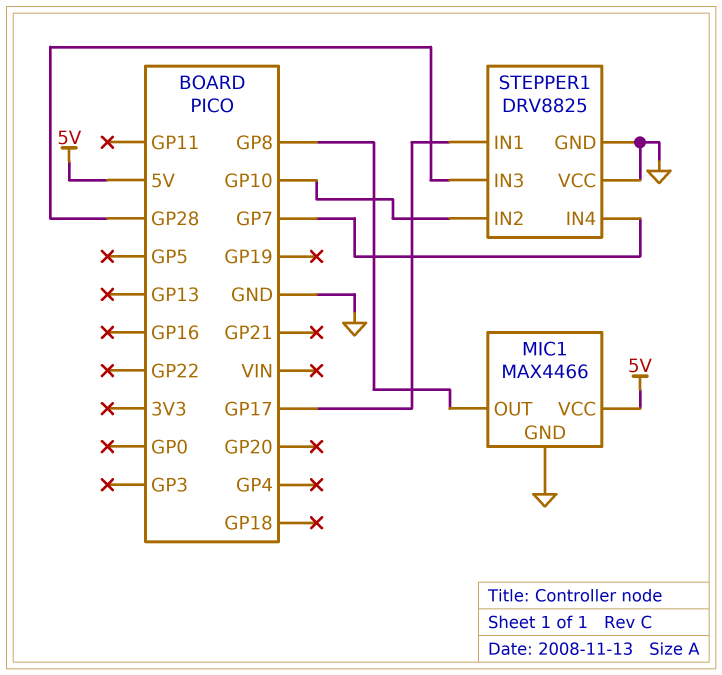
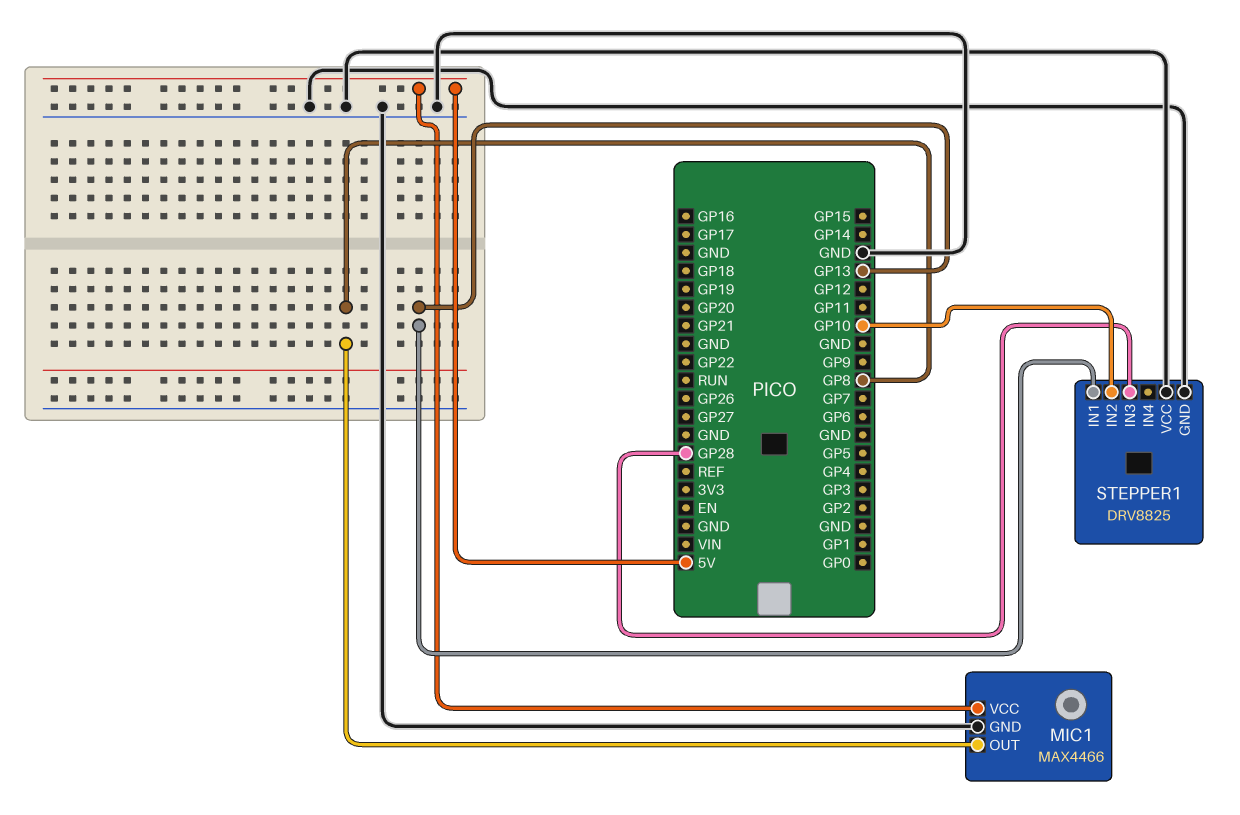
STEPPER1 pin IN1: GP17 -> GP13
STEPPER1 pin IN4: GP7 -> none

